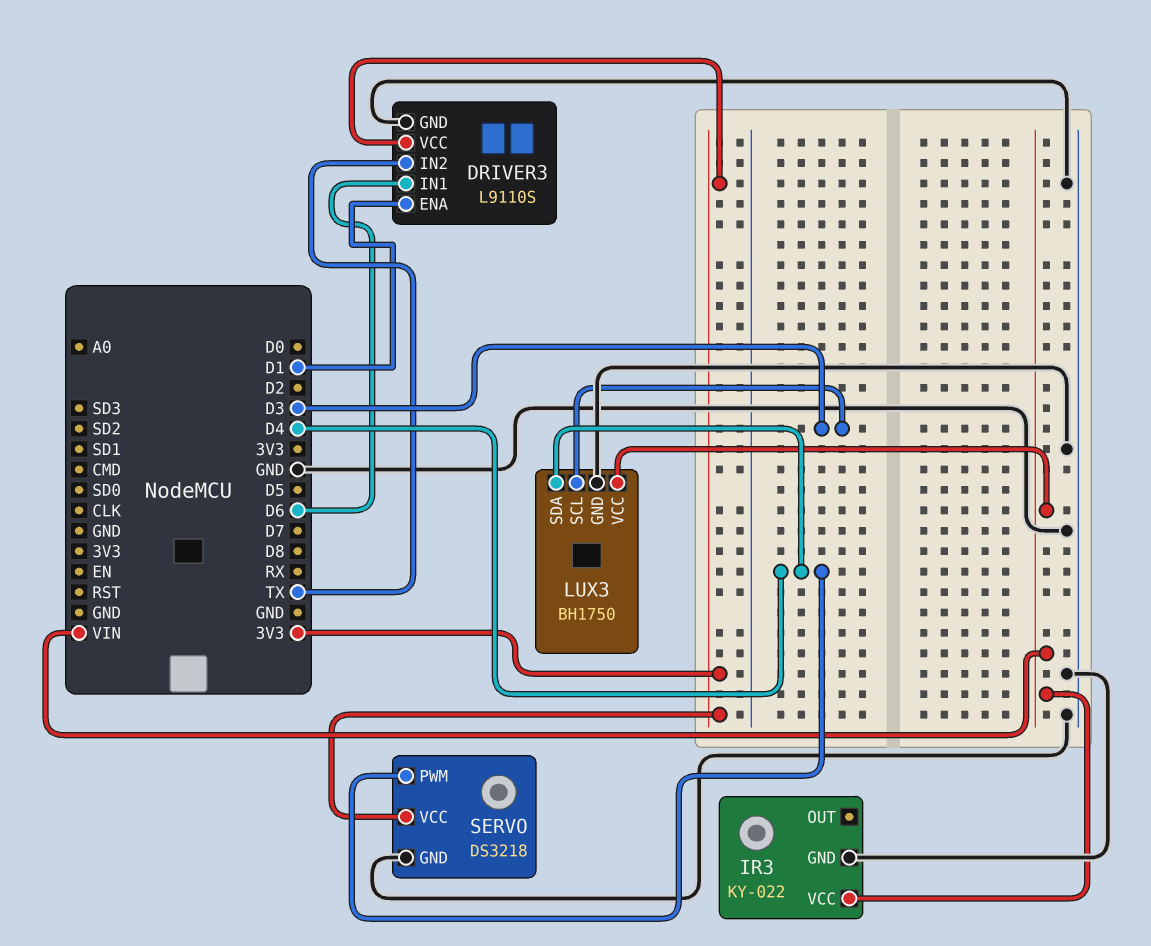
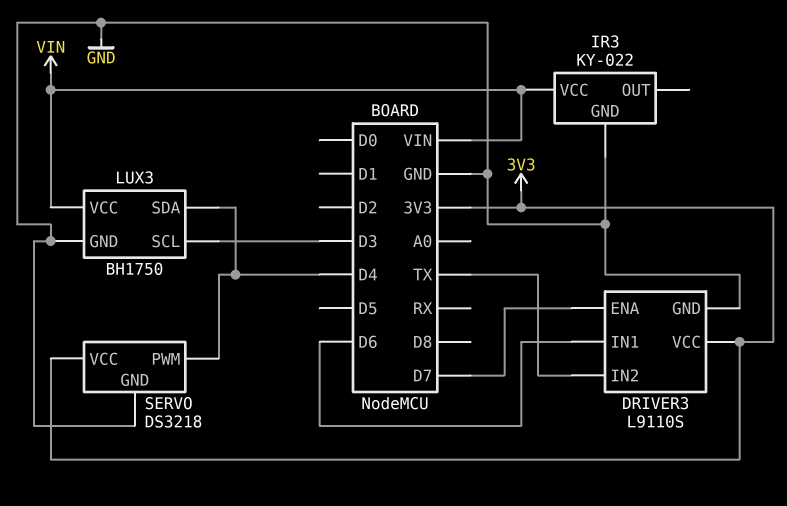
DRIVER3 pin ENA: D1 -> D7

